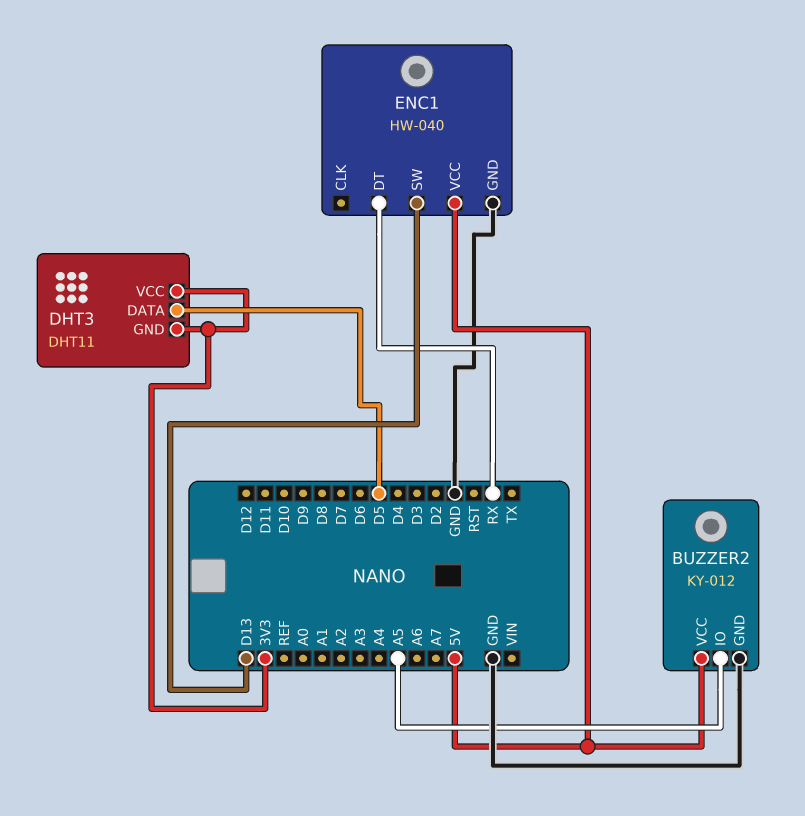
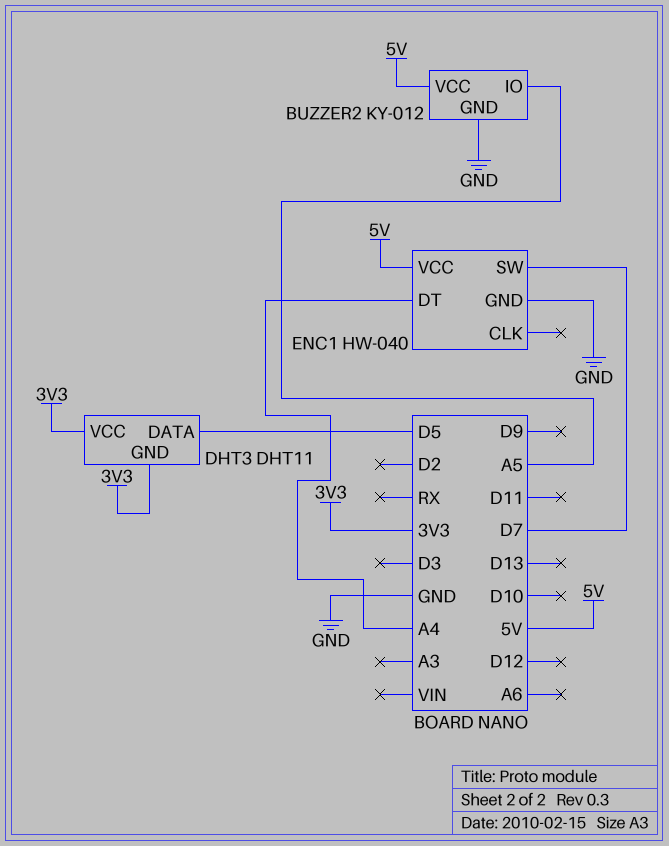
ENC1 pin DT: RX -> A4
ENC1 pin SW: D13 -> D7

